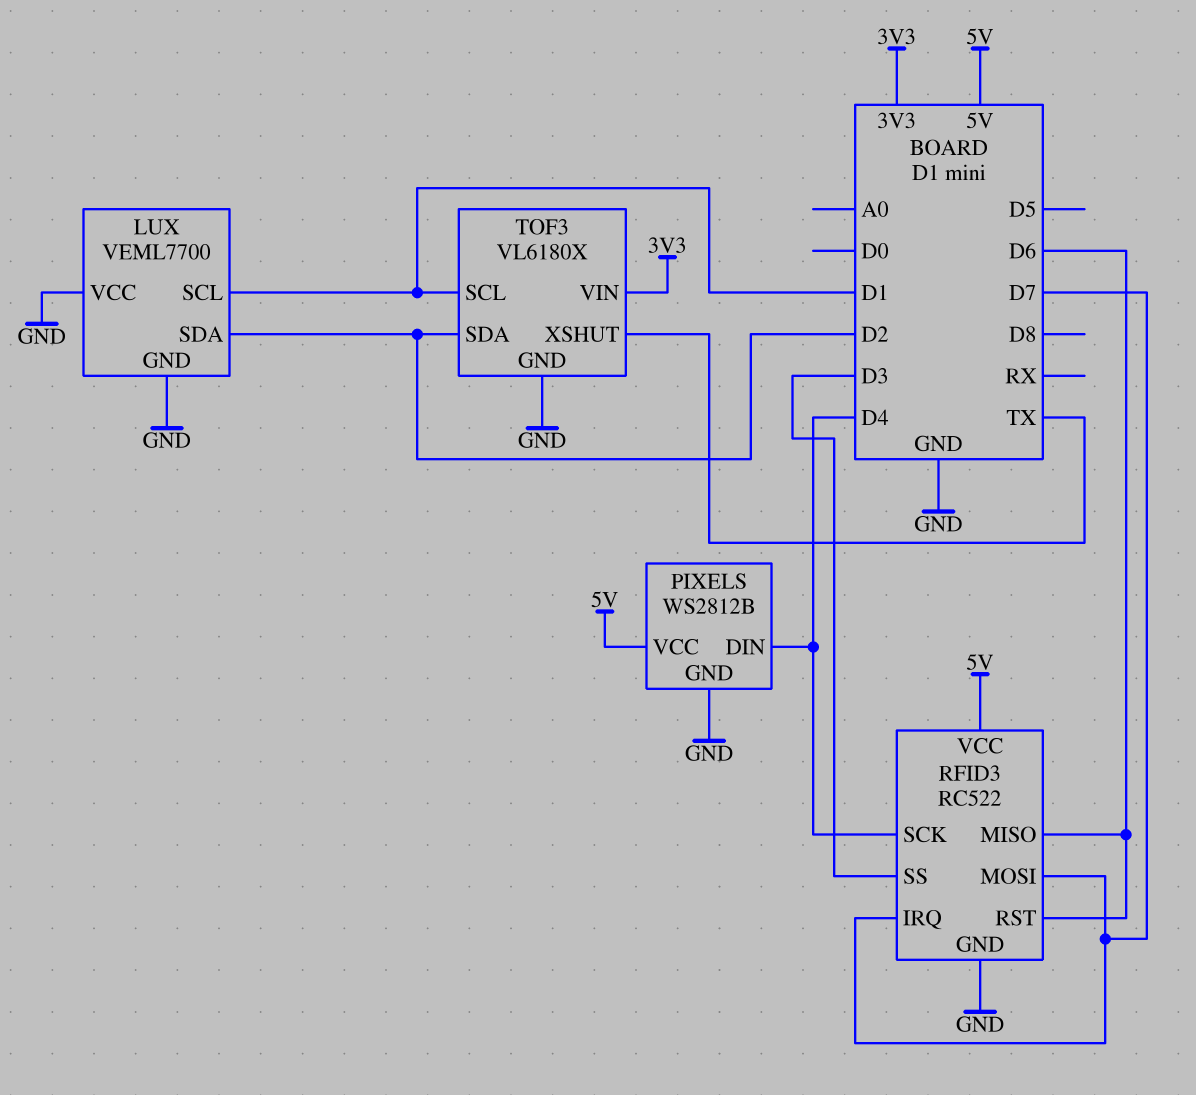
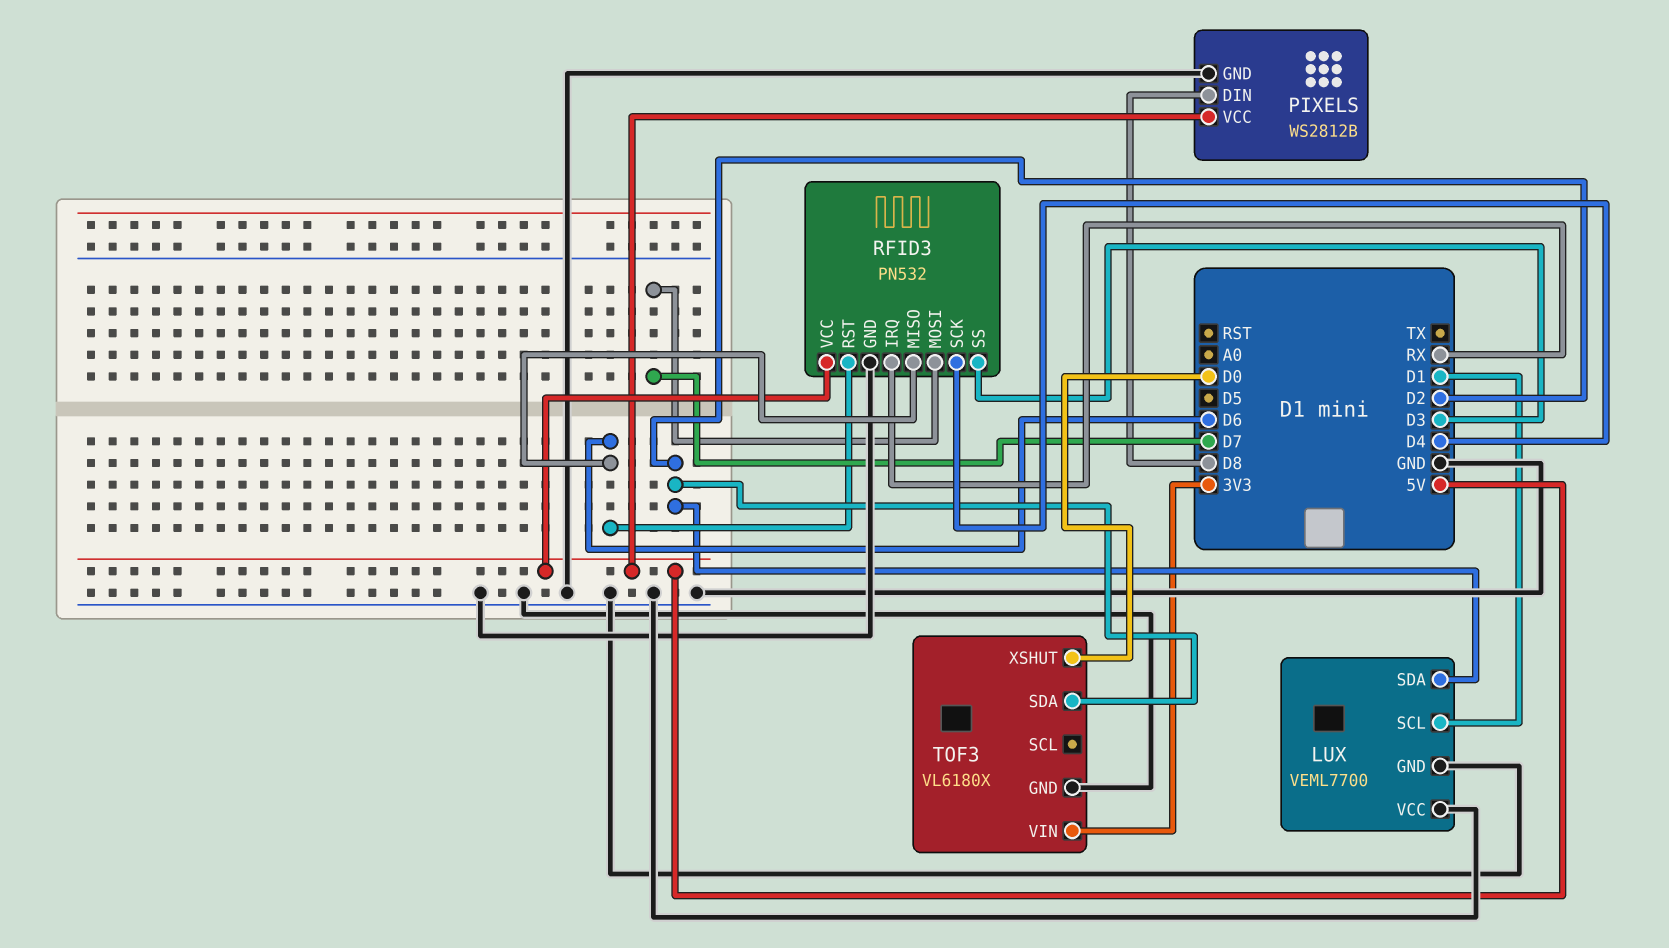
PIXELS pin DIN: D4 -> D8
RFID3: RC522 -> PN532
RFID3 pin IRQ: D7 -> RX
TOF3 pin SCL: D1 -> none
TOF3 pin XSHUT: TX -> D0

